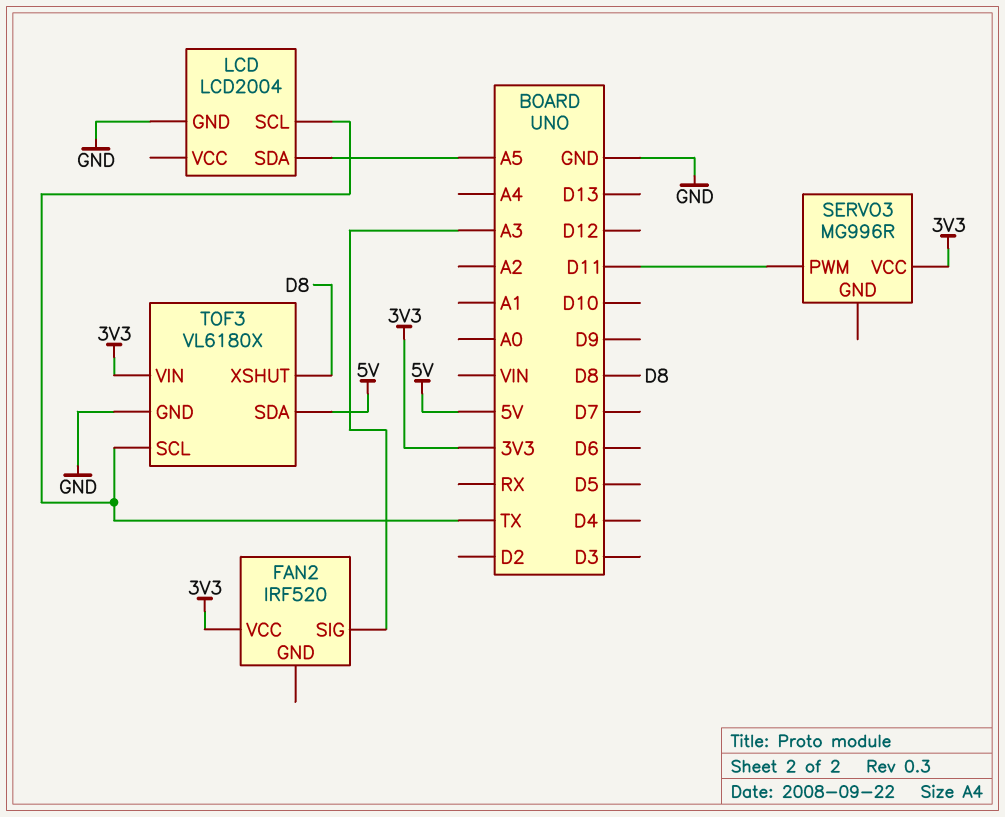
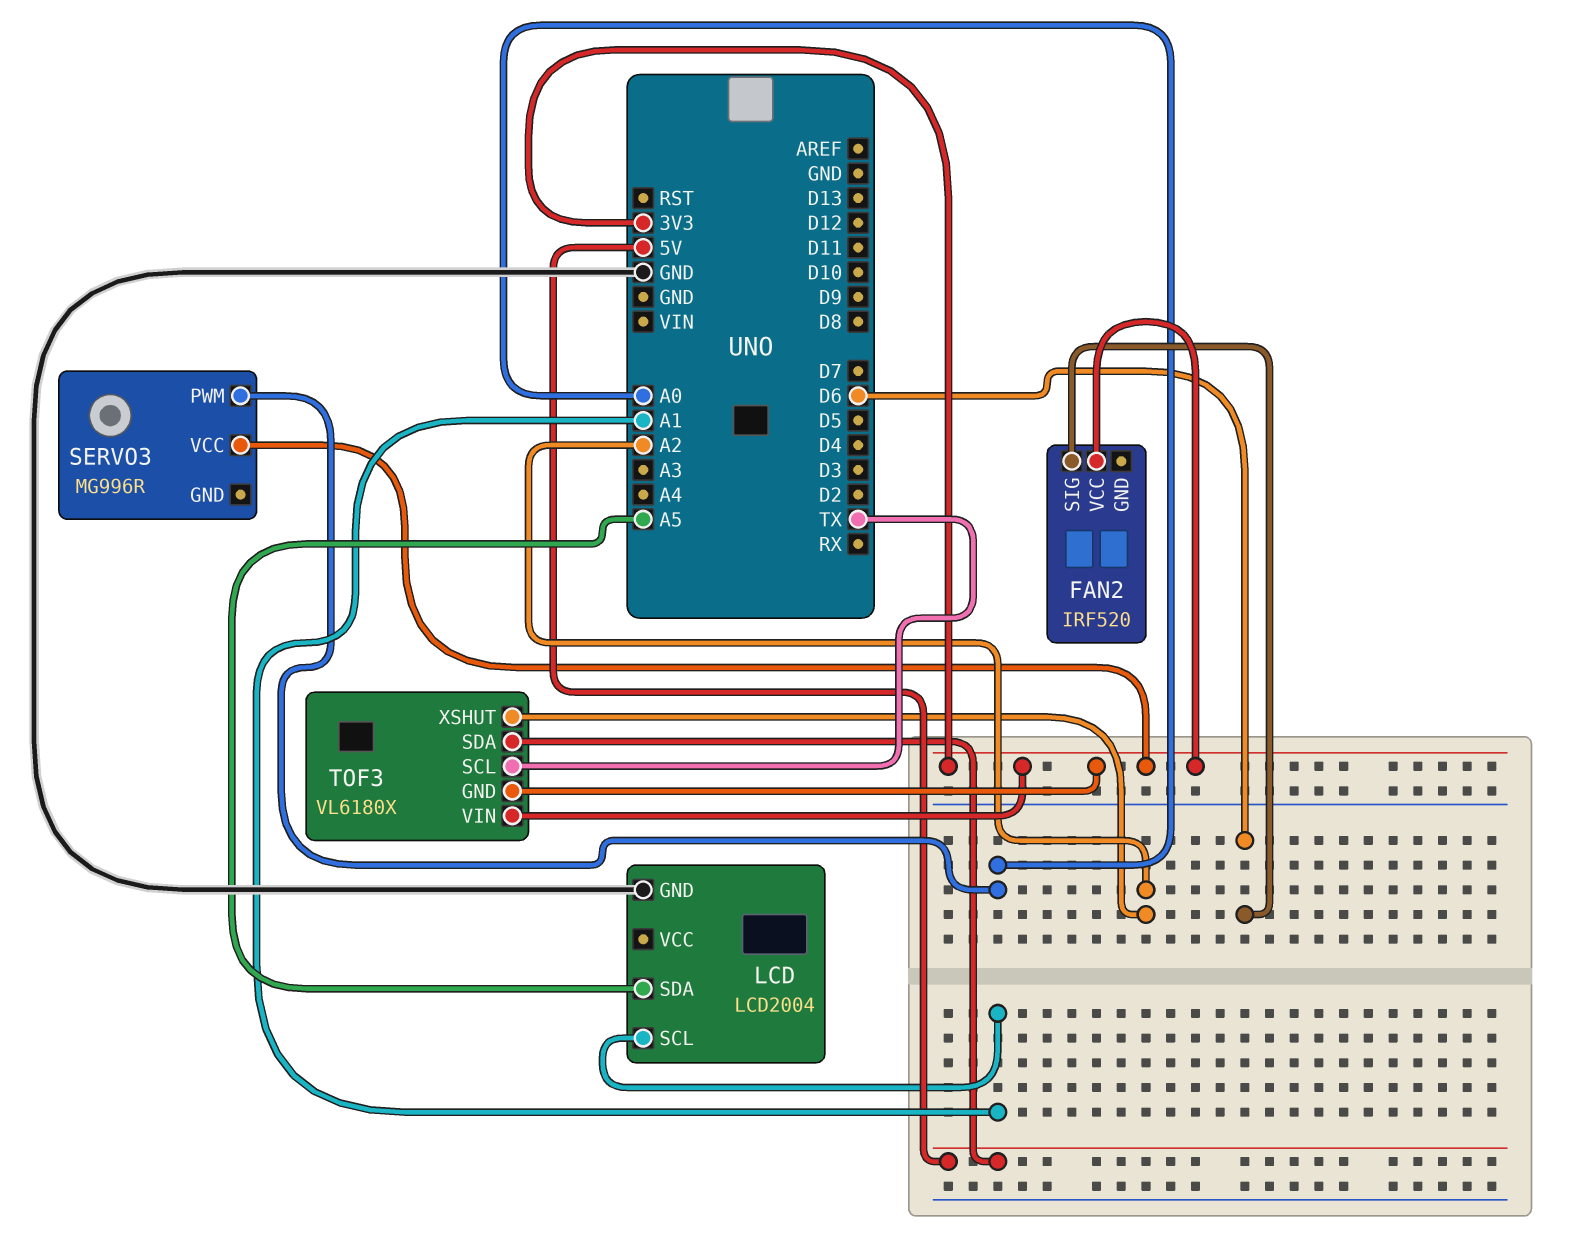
FAN2 pin SIG: A3 -> D6
LCD pin SCL: TX -> A1
SERVO3 pin PWM: D11 -> A0
TOF3 pin GND: GND -> 3V3
TOF3 pin XSHUT: D8 -> A2

